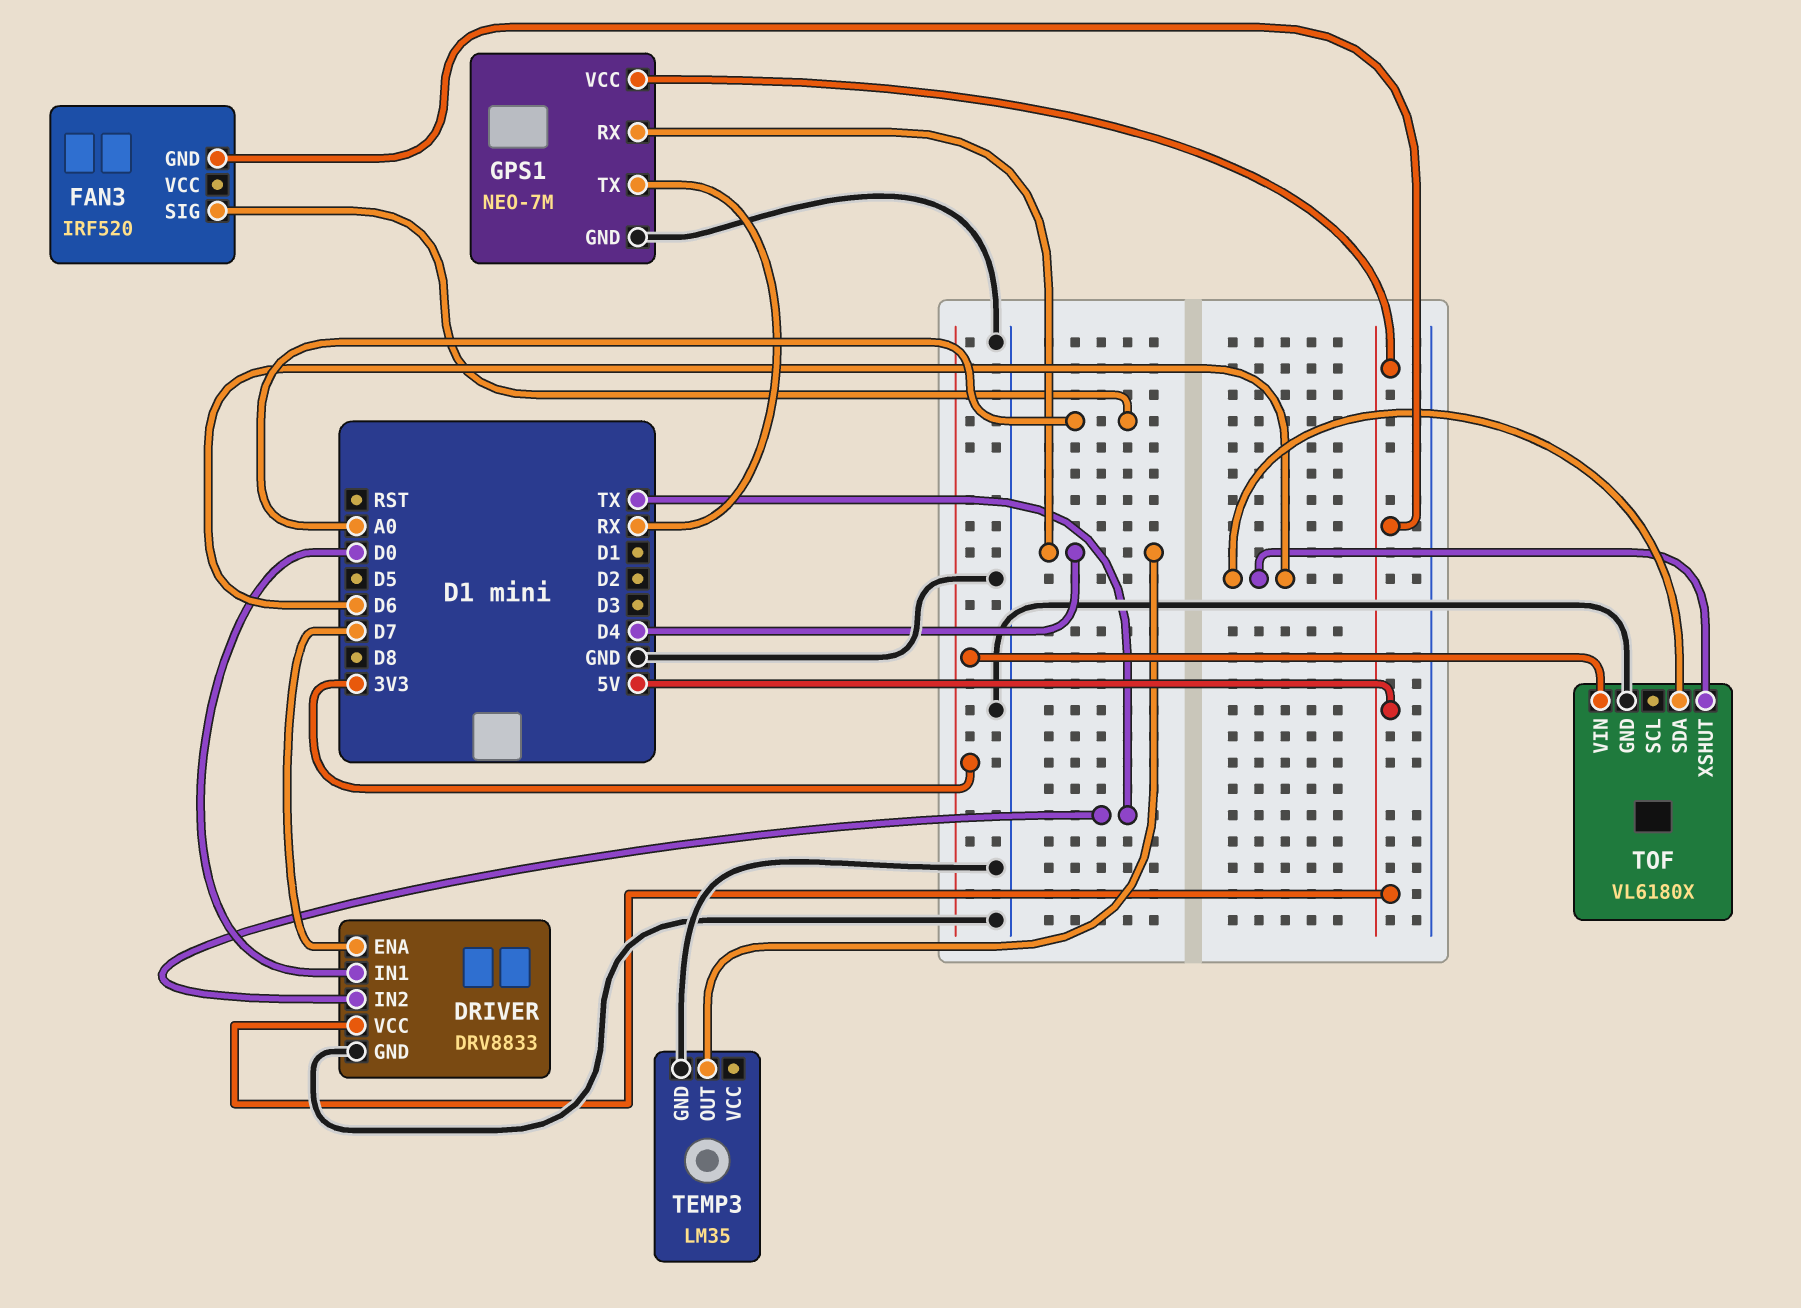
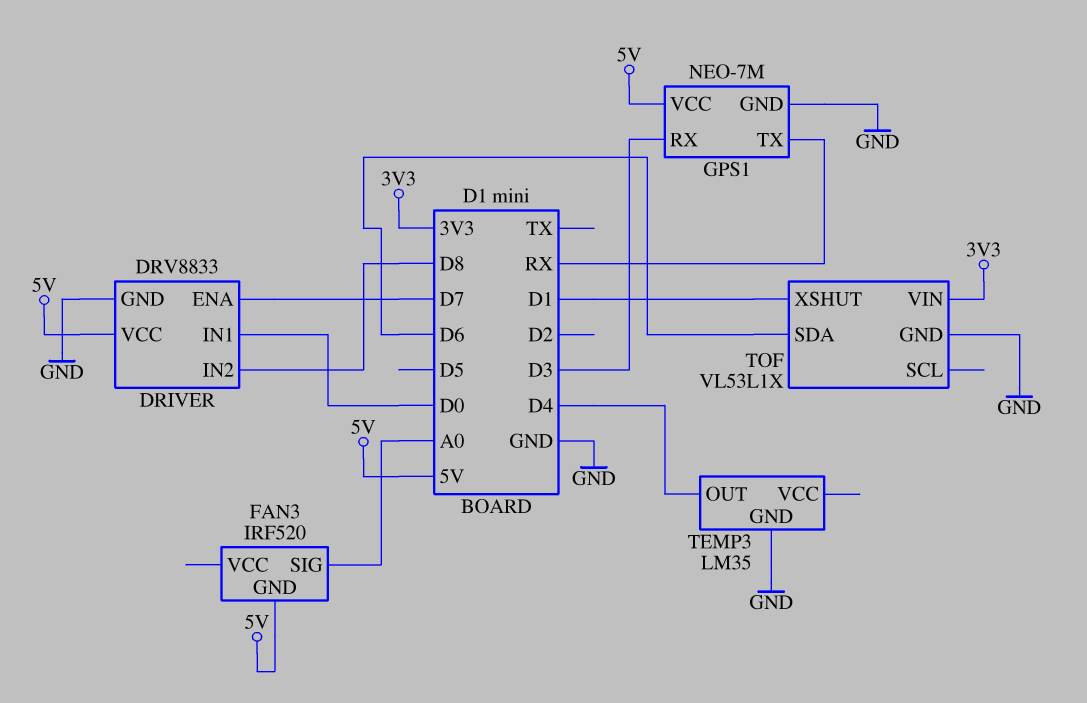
DRIVER pin IN2: TX -> D8
GPS1 pin RX: D4 -> D3
TOF: VL6180X -> VL53L1X
TOF pin XSHUT: D6 -> D1

